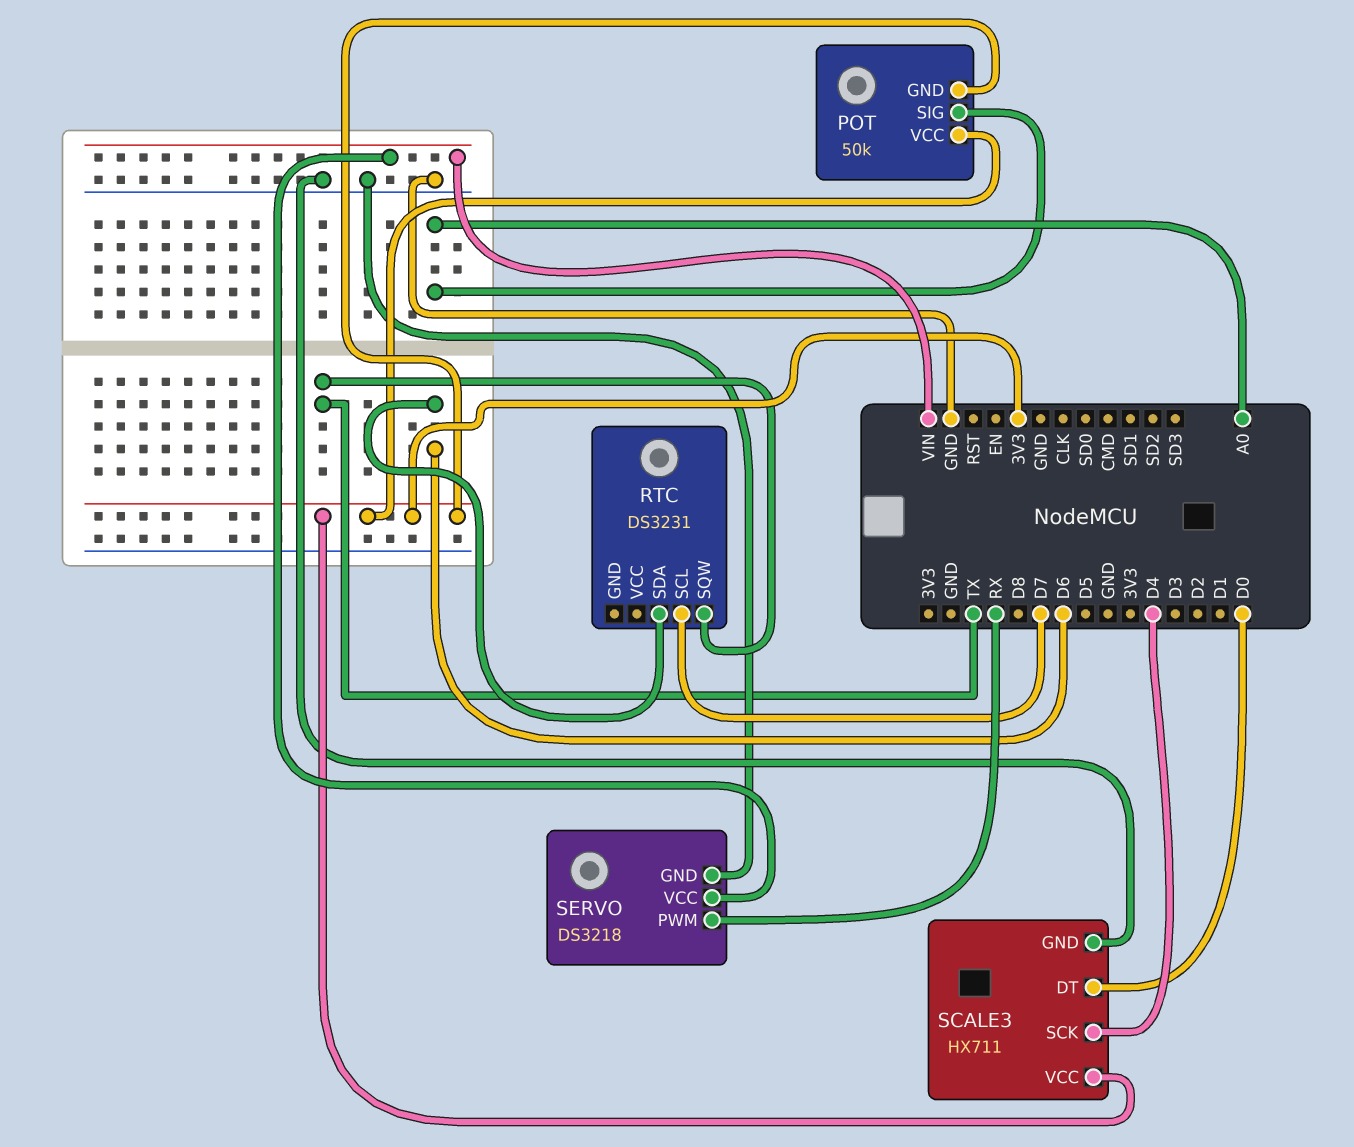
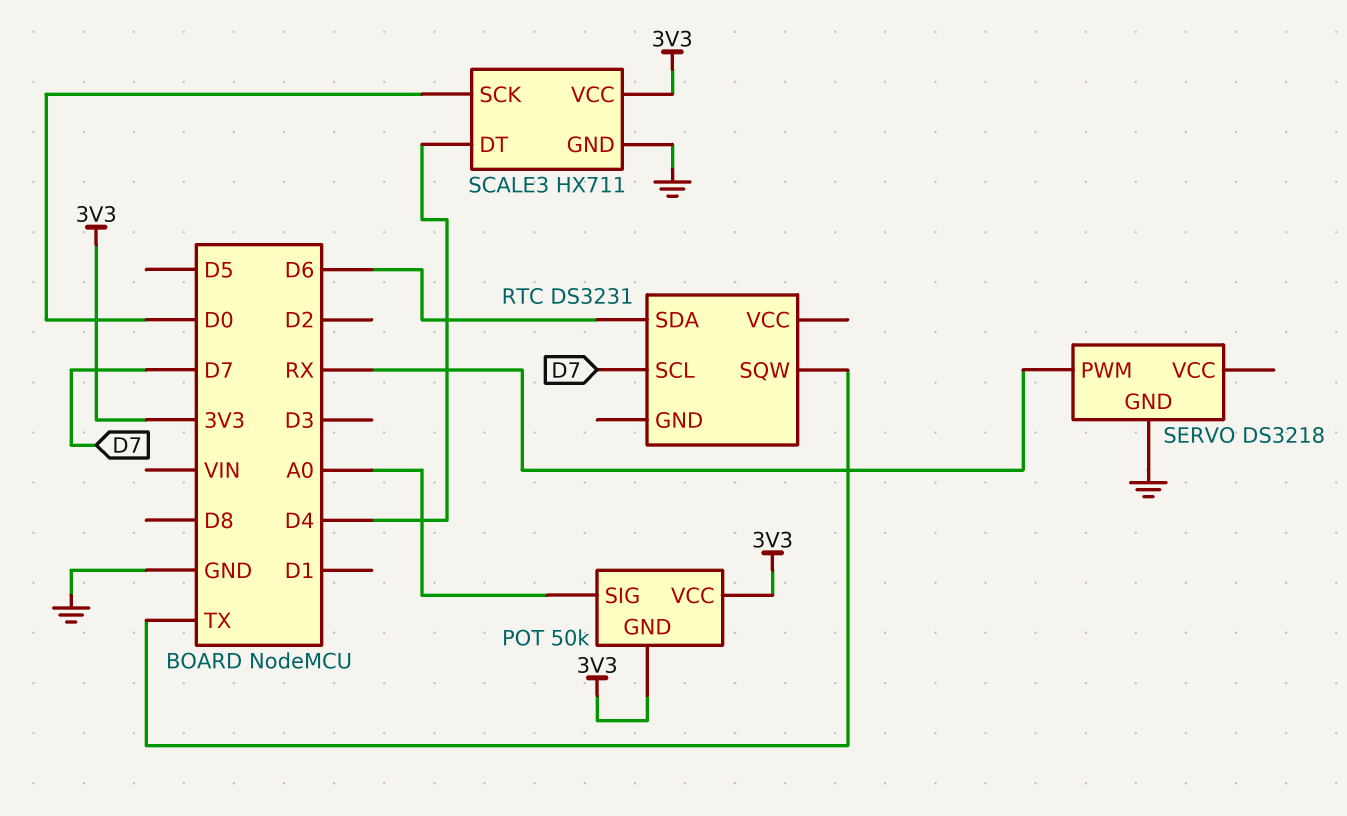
SCALE3 pin DT: D0 -> D4
SCALE3 pin SCK: D4 -> D0
SERVO pin VCC: VIN -> none

